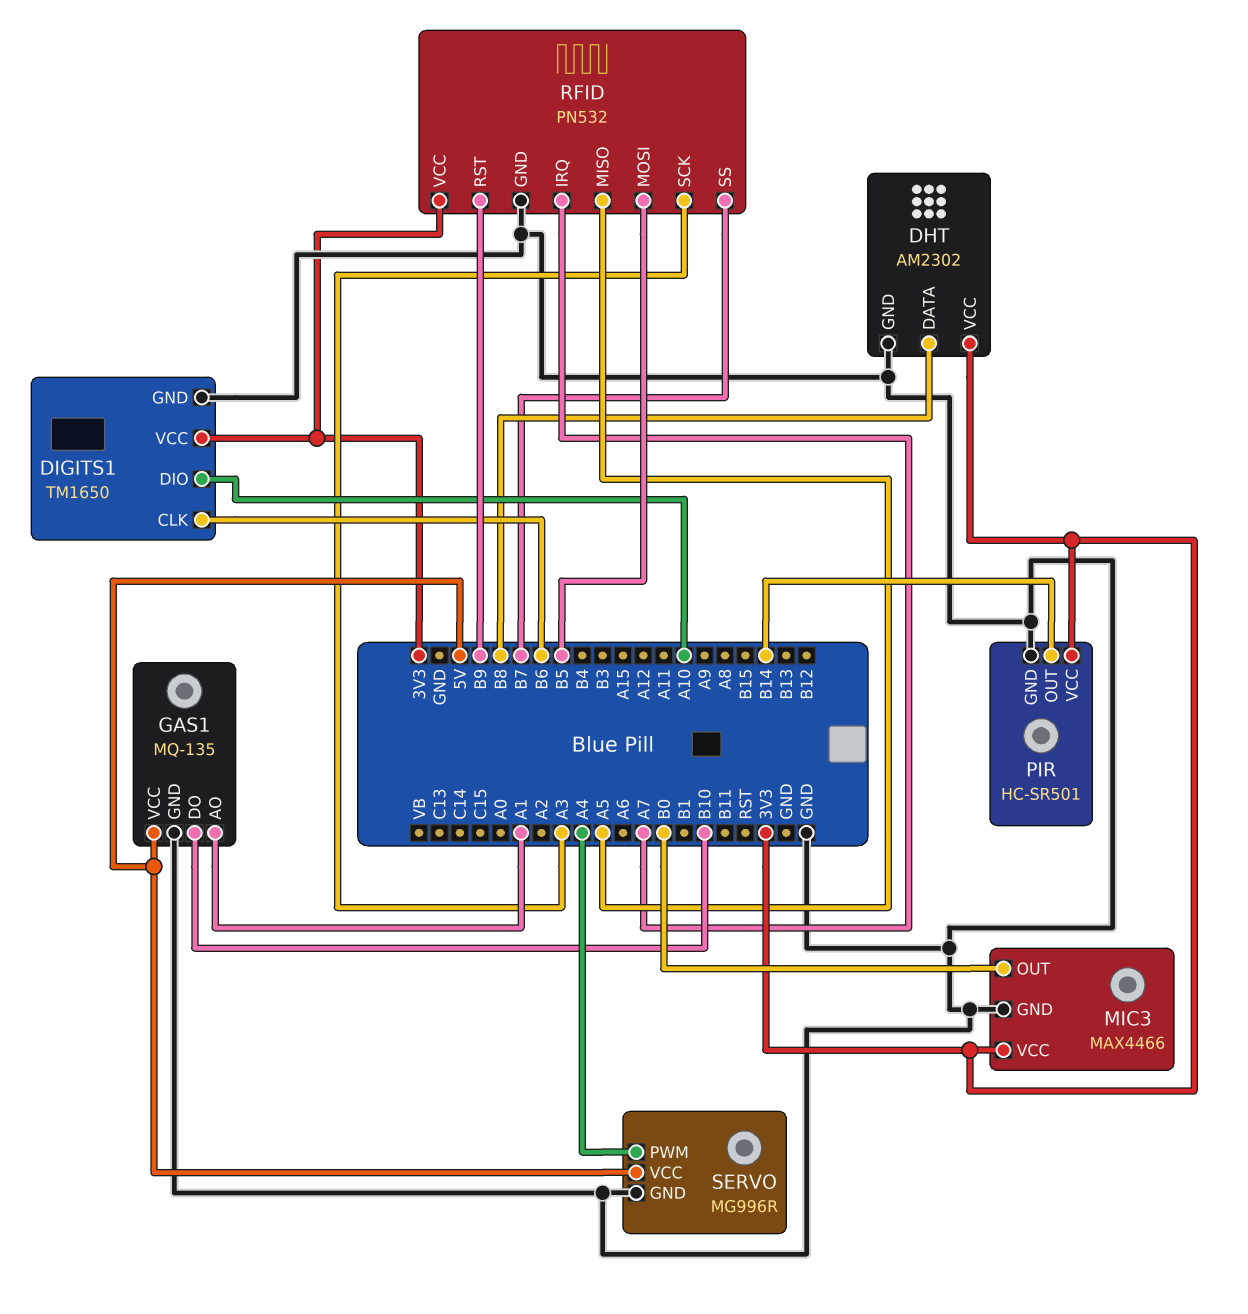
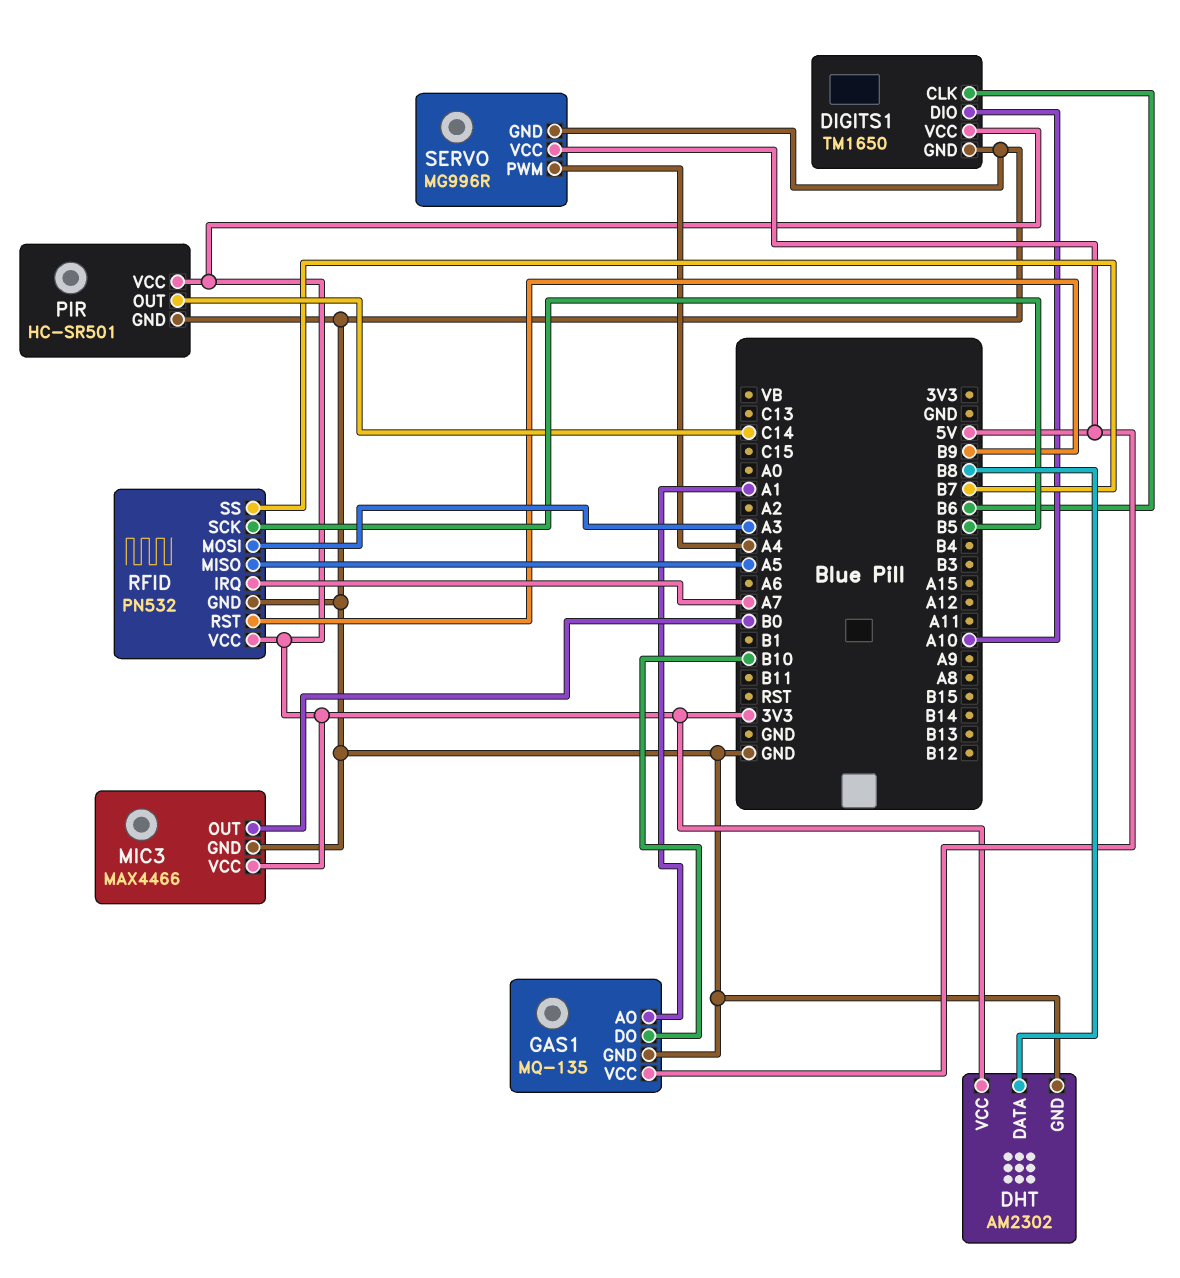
PIR pin OUT: B14 -> C14
RFID pin MOSI: B5 -> A3
RFID pin SCK: A3 -> B5

